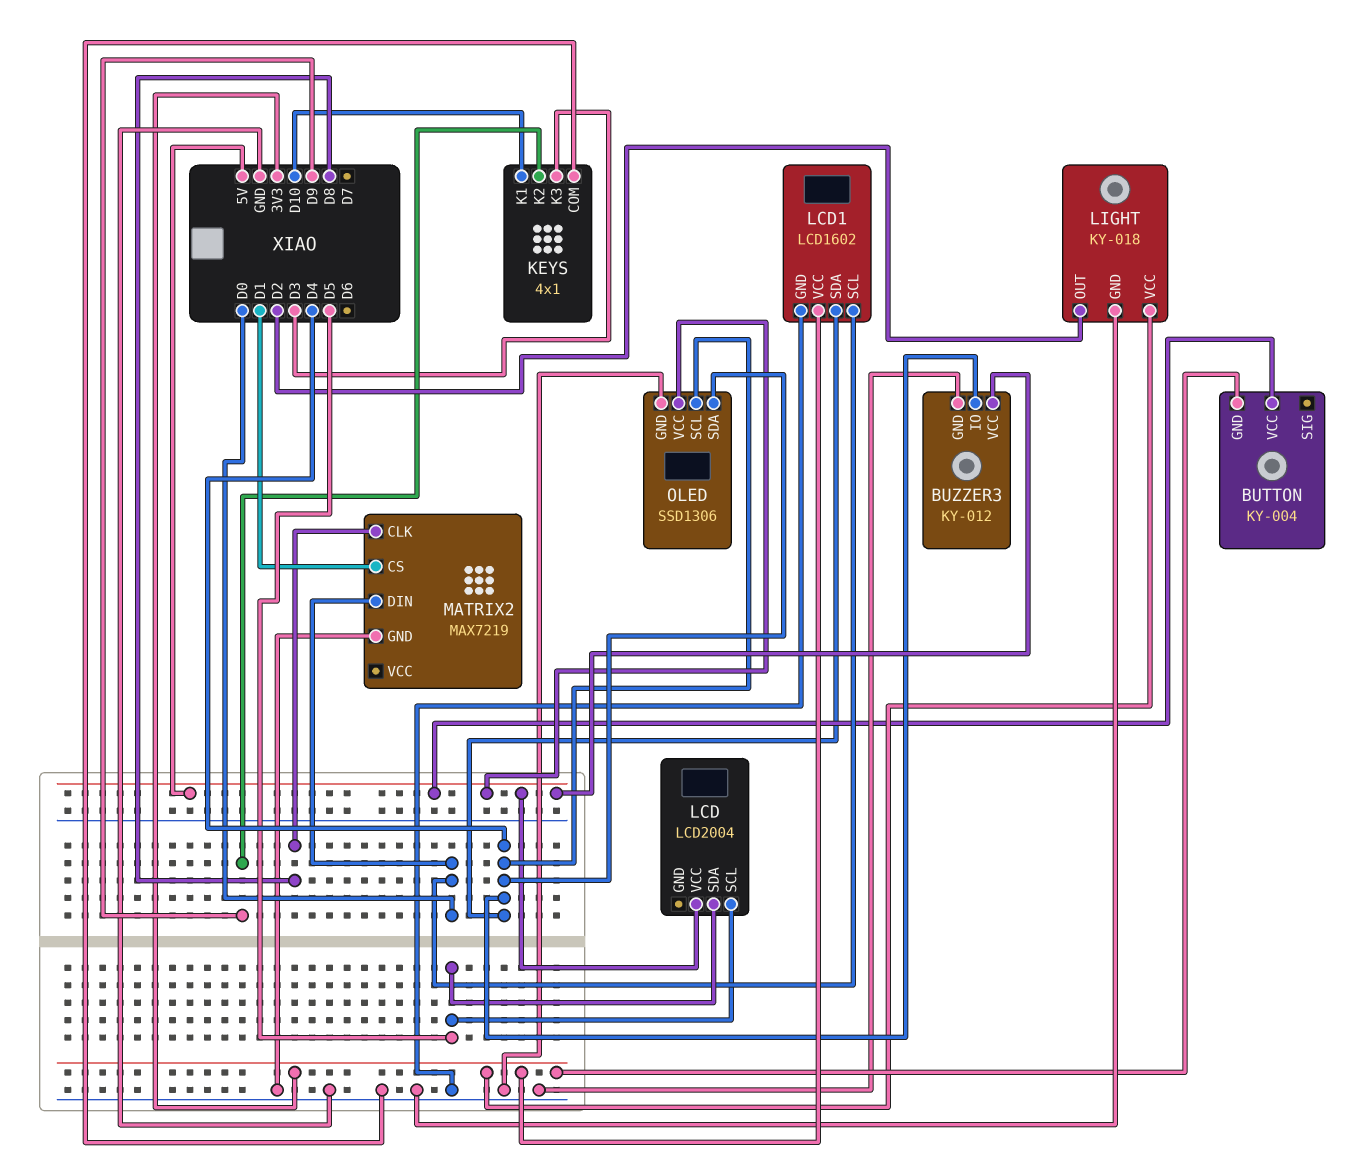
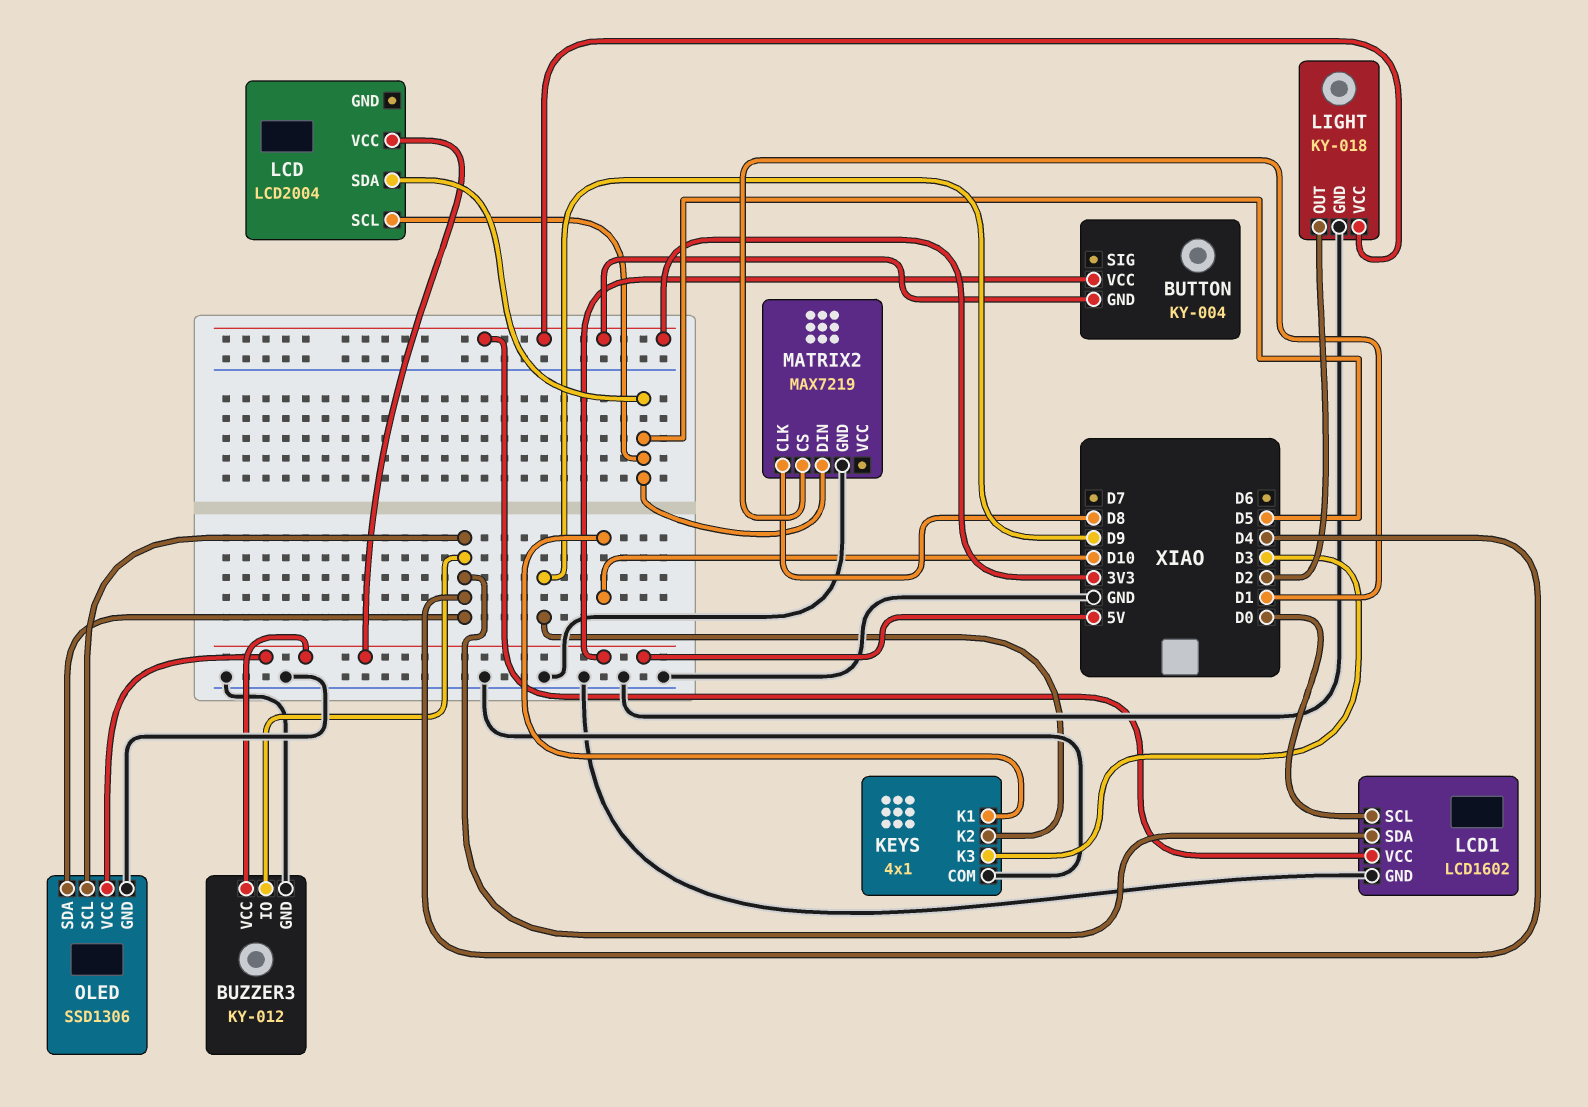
MATRIX2 pin DIN: D0 -> D5

